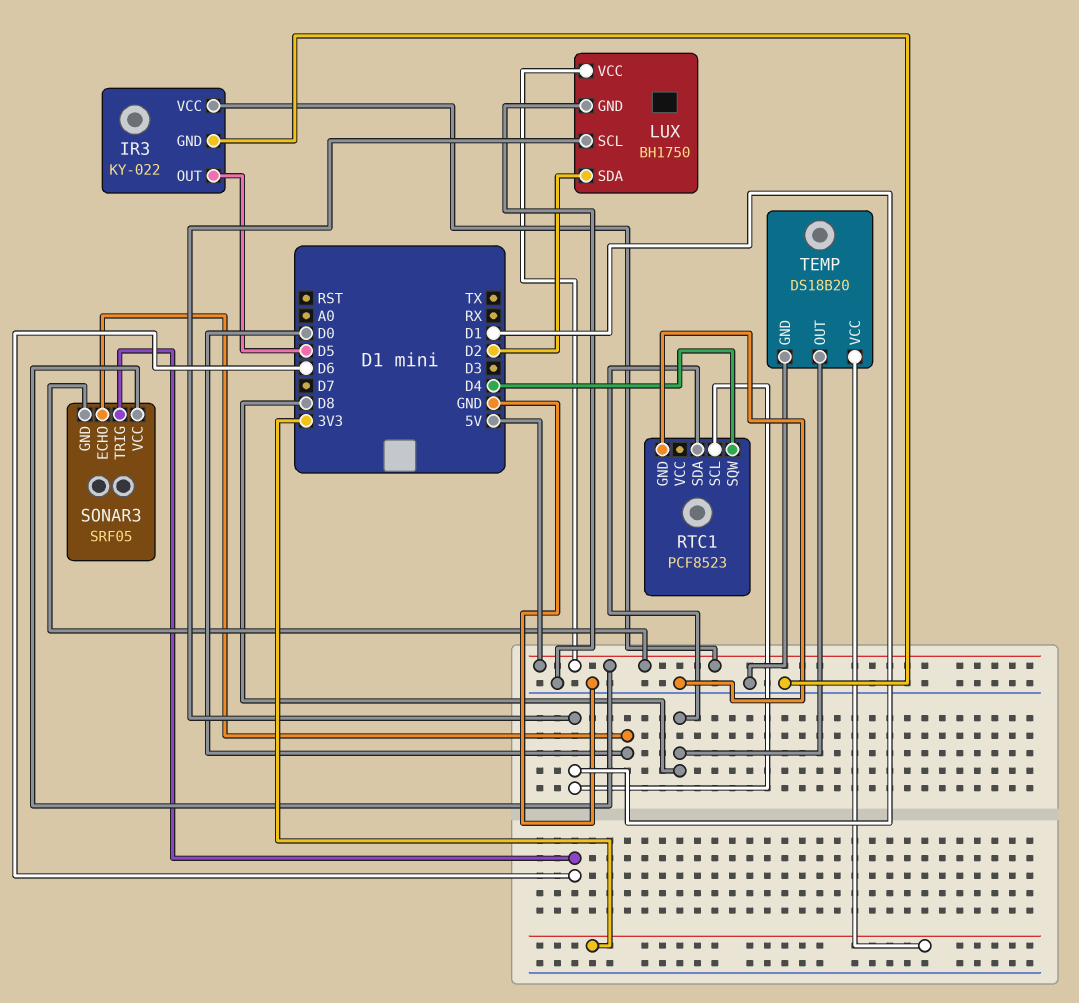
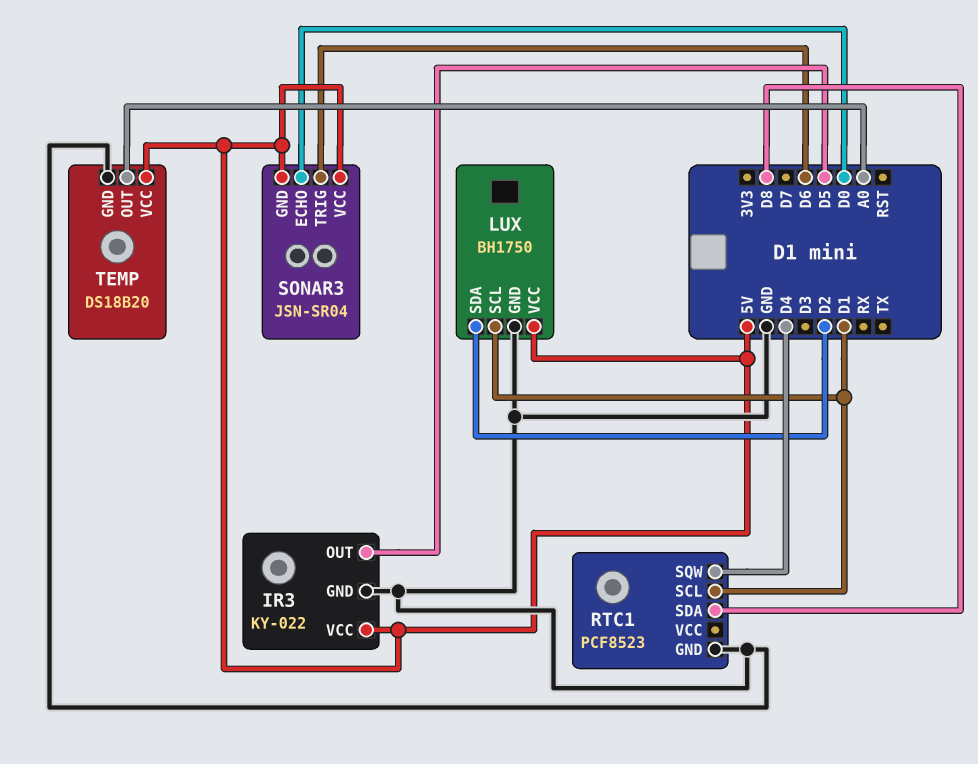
SONAR3: SRF05 -> JSN-SR04
TEMP pin OUT: D8 -> A0
TEMP pin VCC: 3V3 -> 5V

